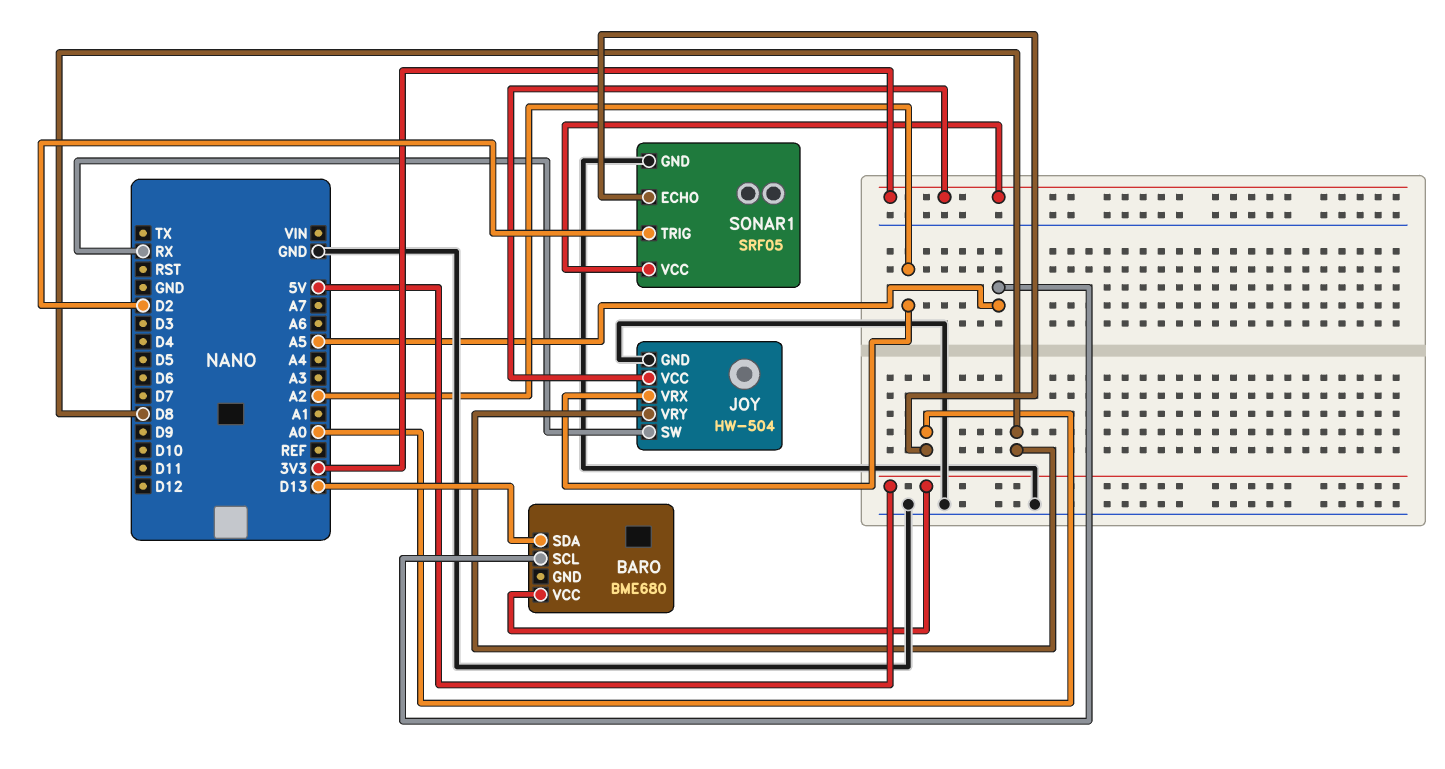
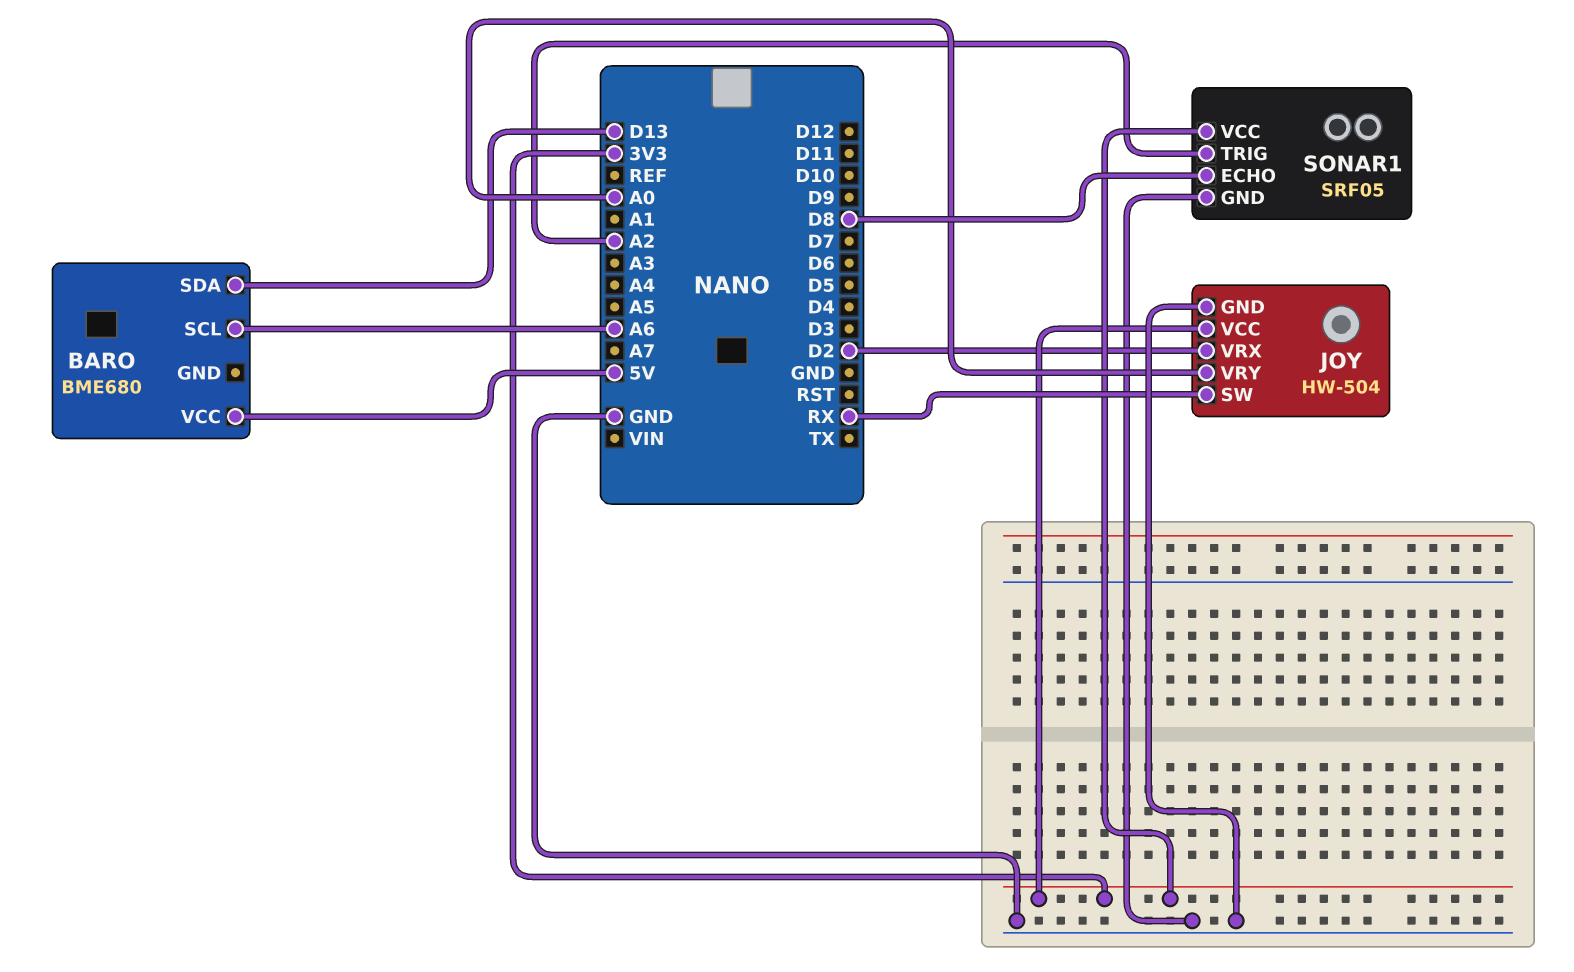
BARO pin SCL: A5 -> A6
JOY pin VRX: A2 -> D2
JOY pin VRY: D8 -> A0
SONAR1 pin ECHO: A0 -> D8
SONAR1 pin TRIG: D2 -> A2

